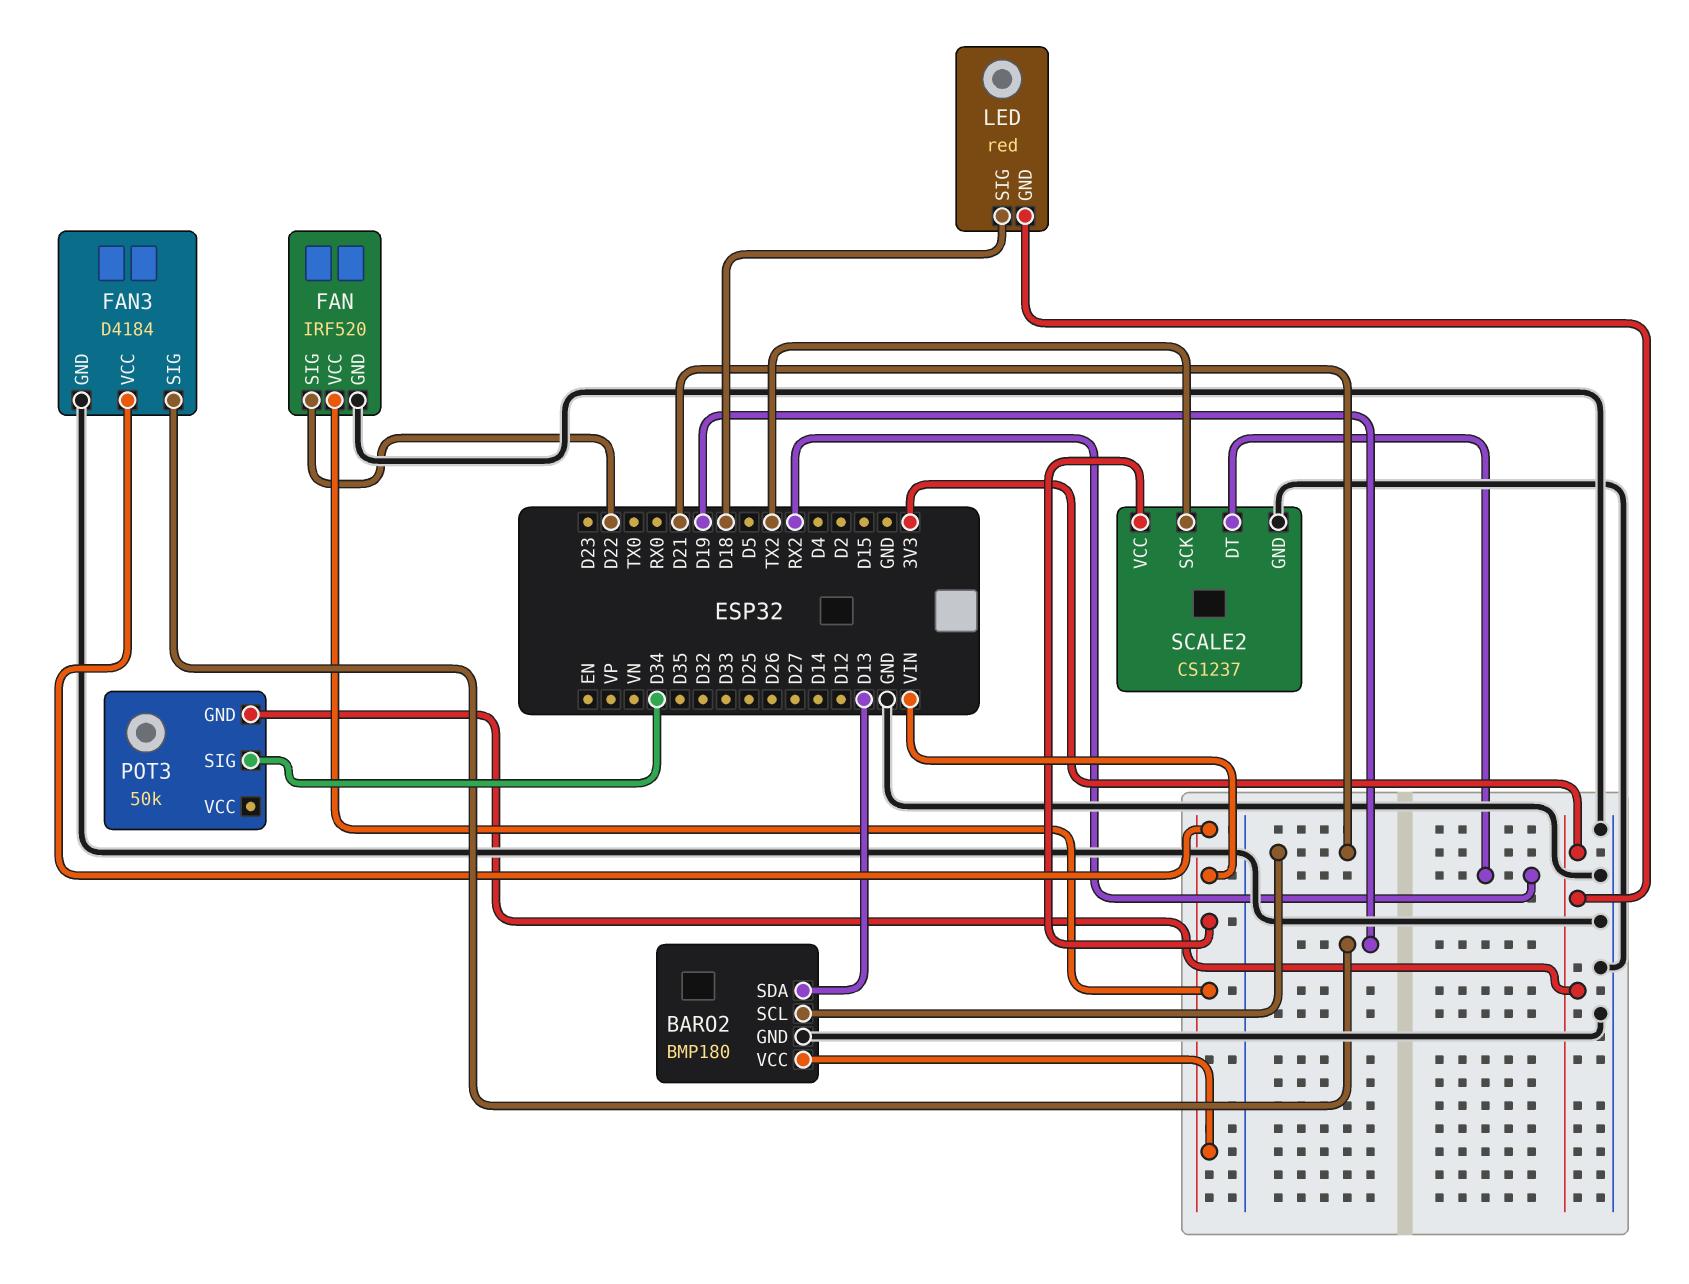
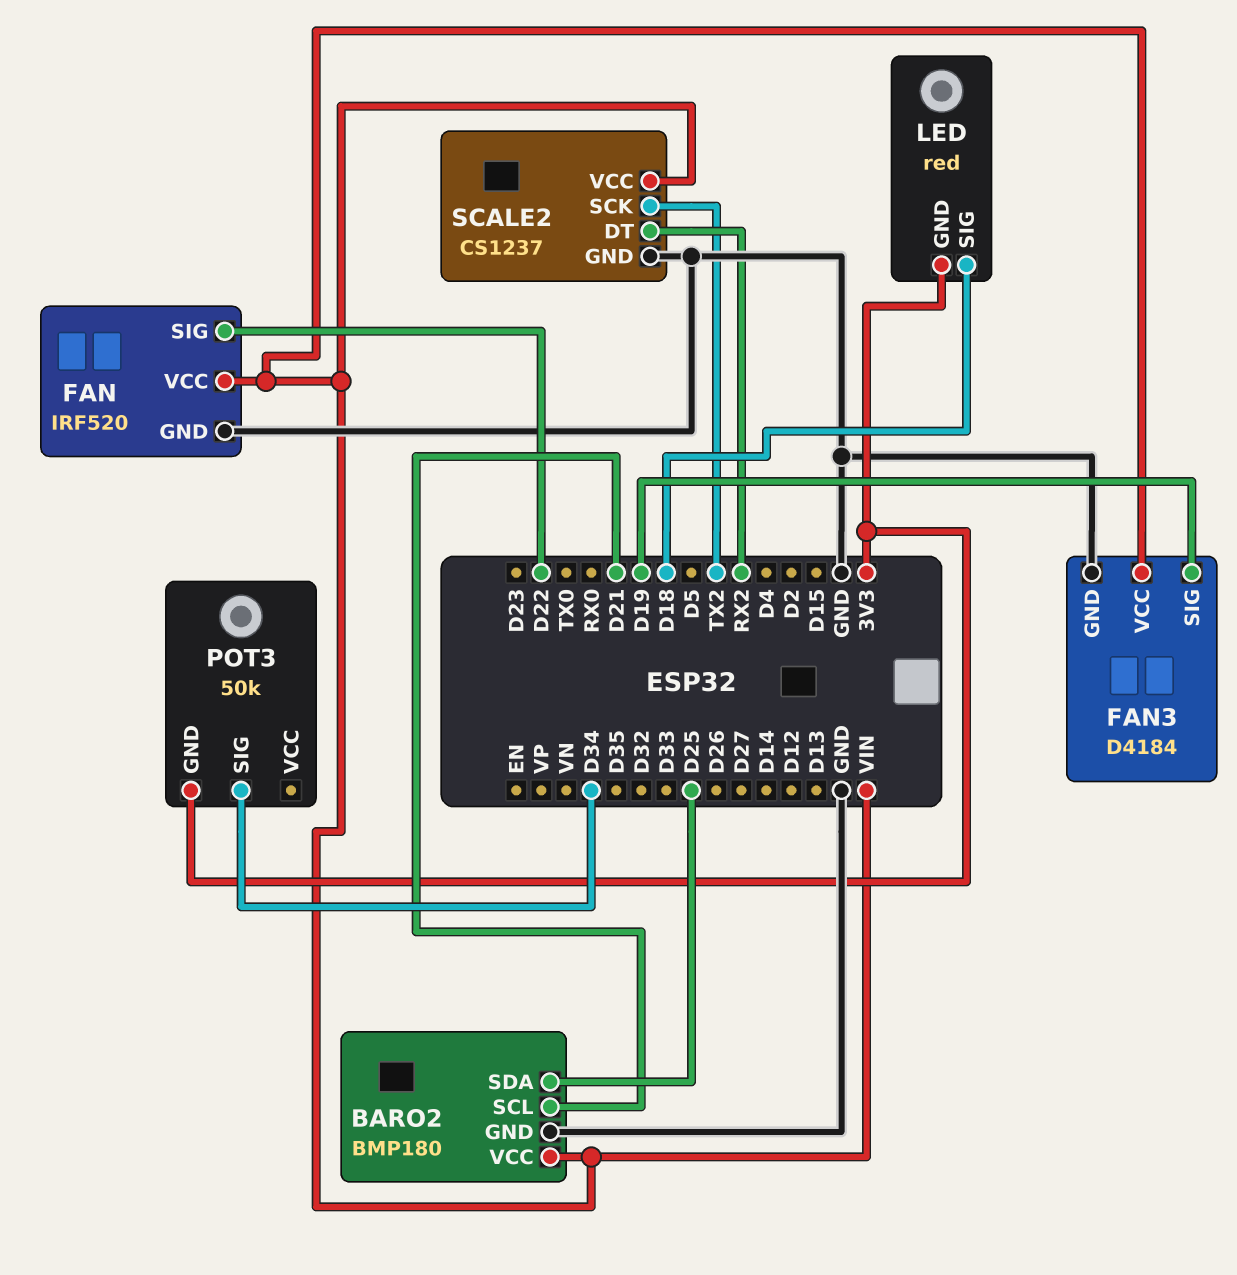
BARO2 pin SDA: D13 -> D25

